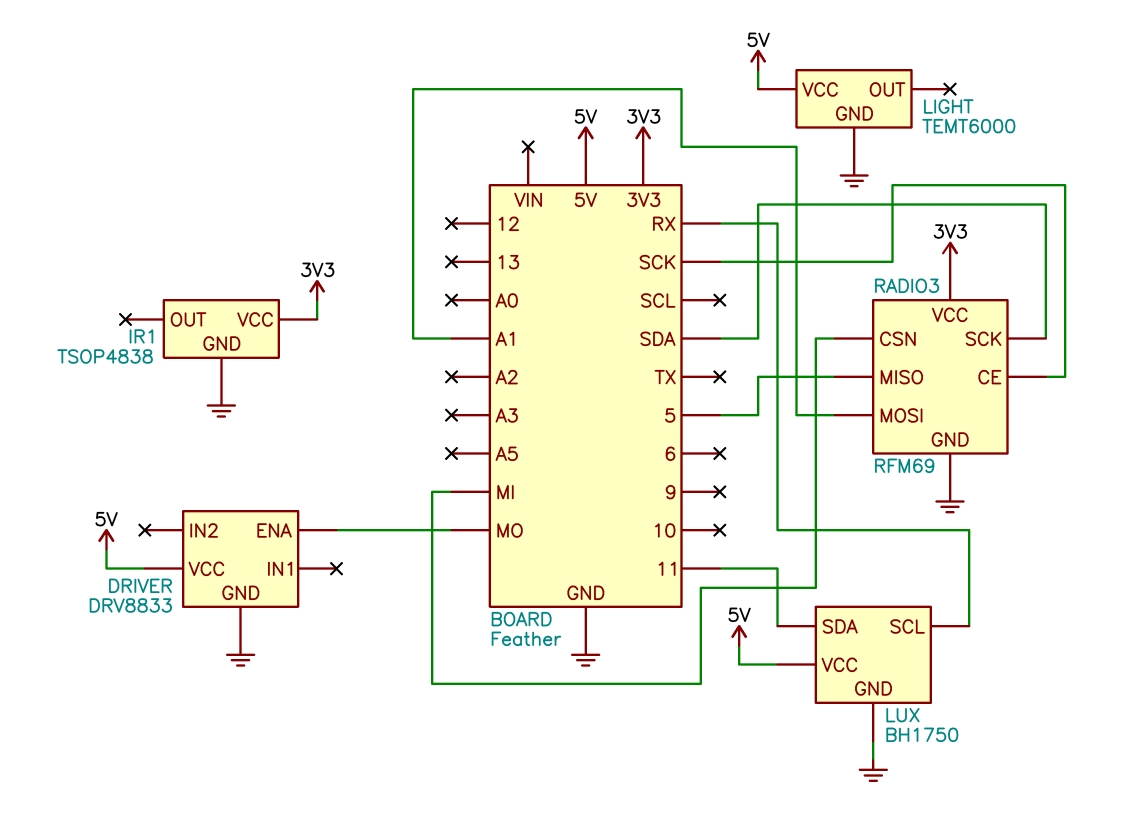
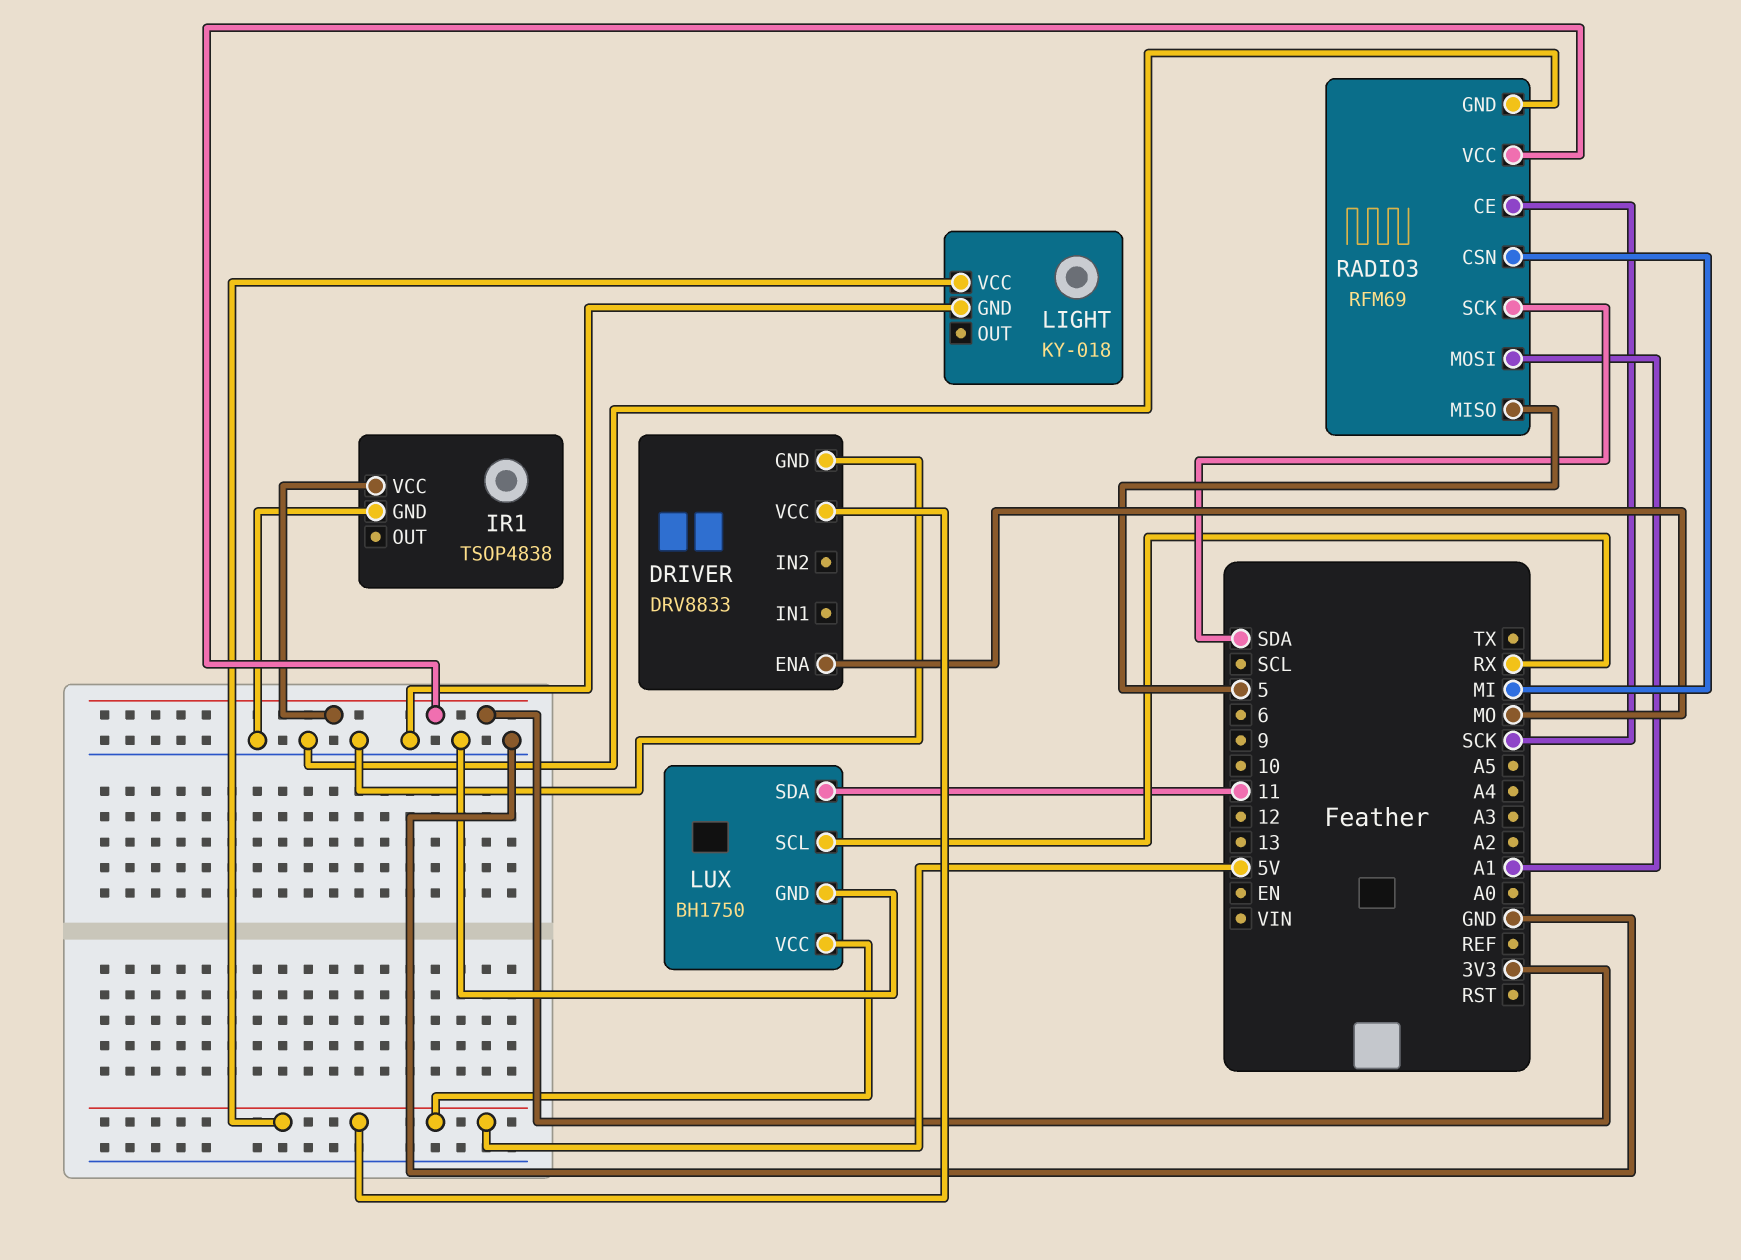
LIGHT: TEMT6000 -> KY-018

